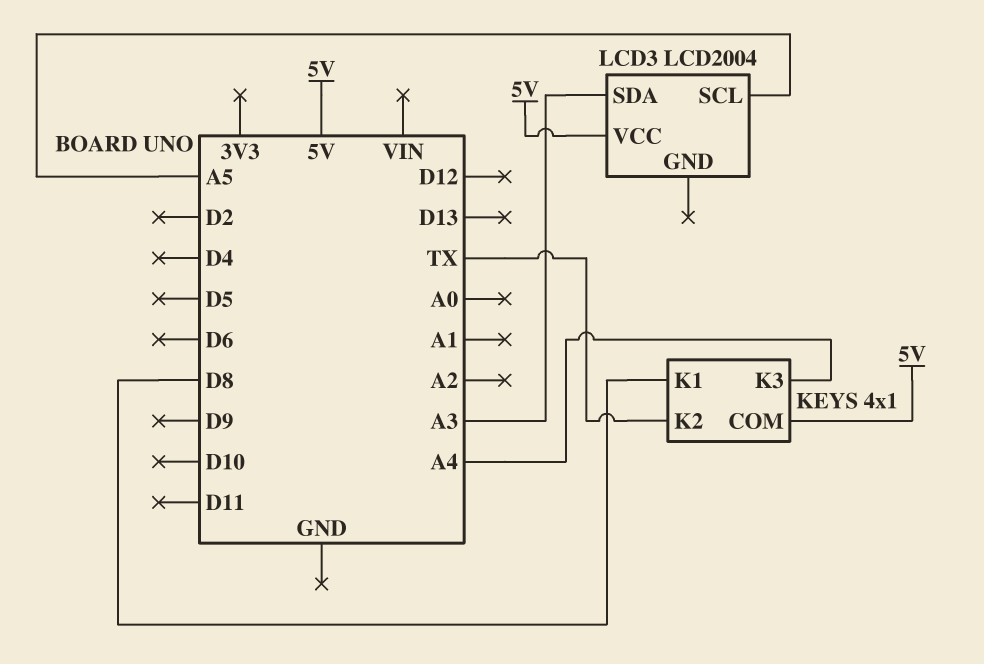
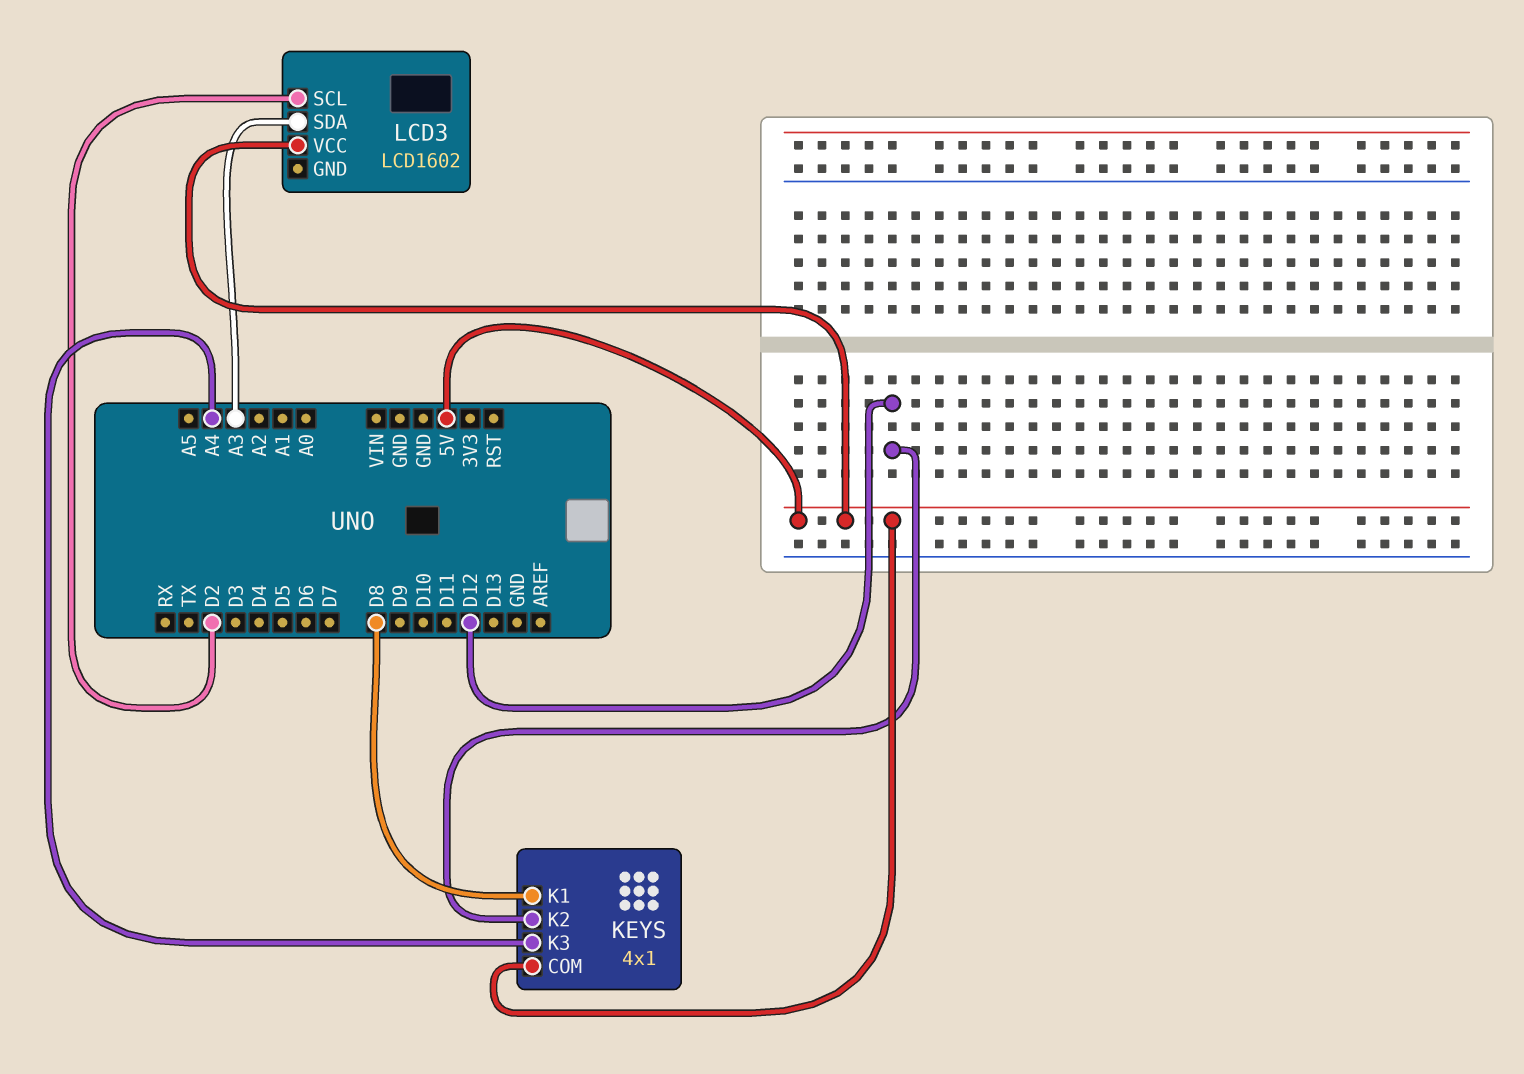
KEYS pin K2: TX -> D12
LCD3: LCD2004 -> LCD1602
LCD3 pin SCL: A5 -> D2

